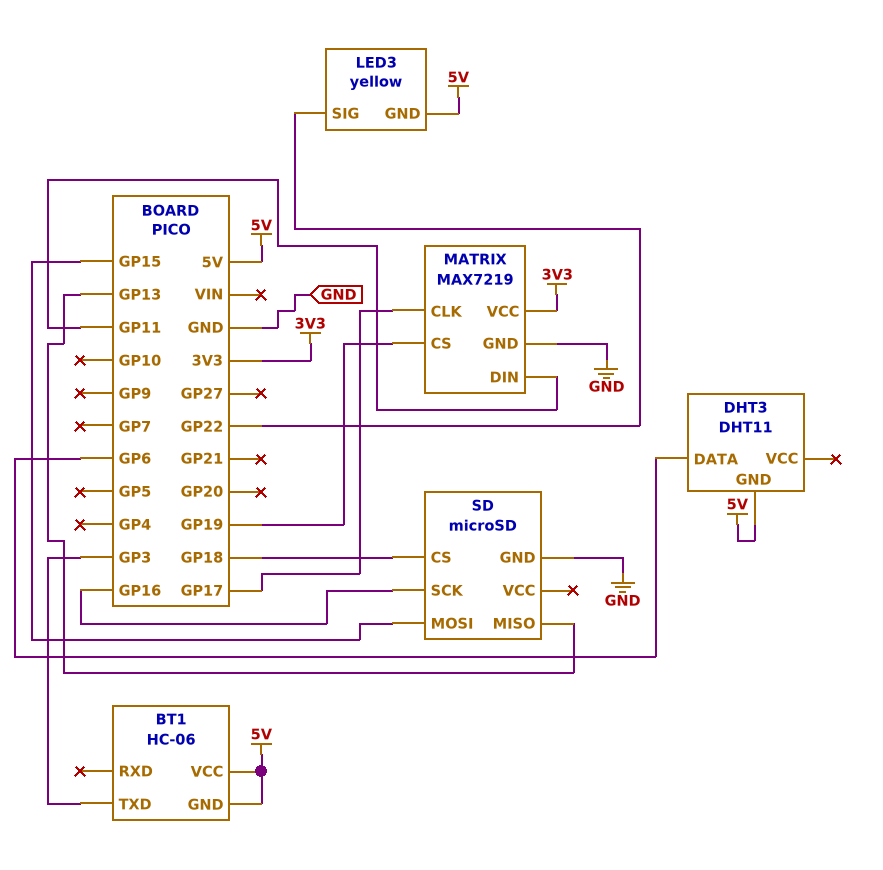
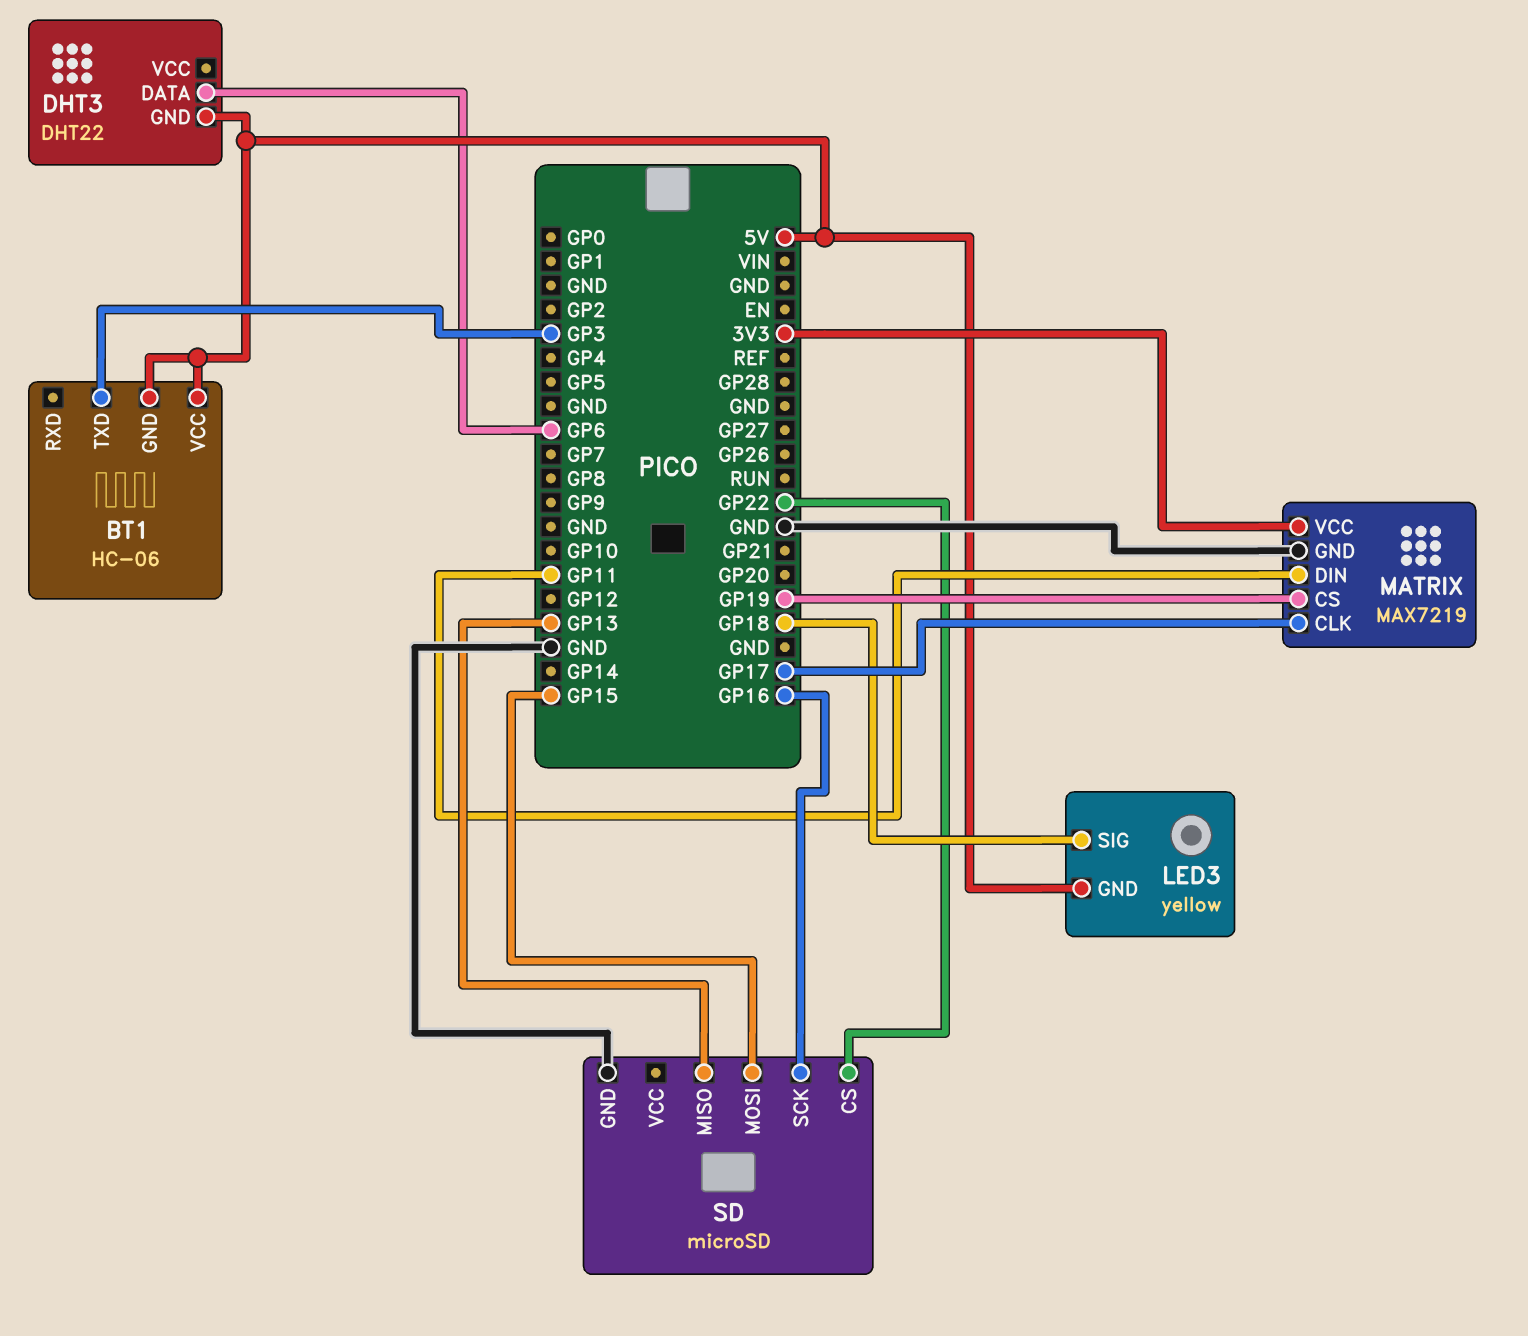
DHT3: DHT11 -> DHT22
LED3 pin SIG: GP22 -> GP18
SD pin CS: GP18 -> GP22

